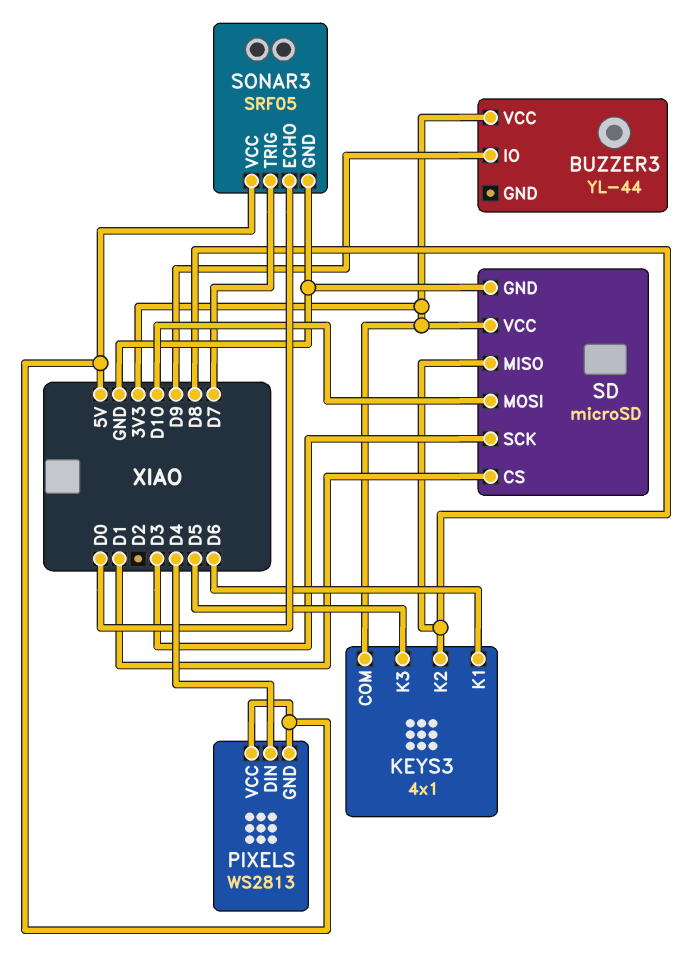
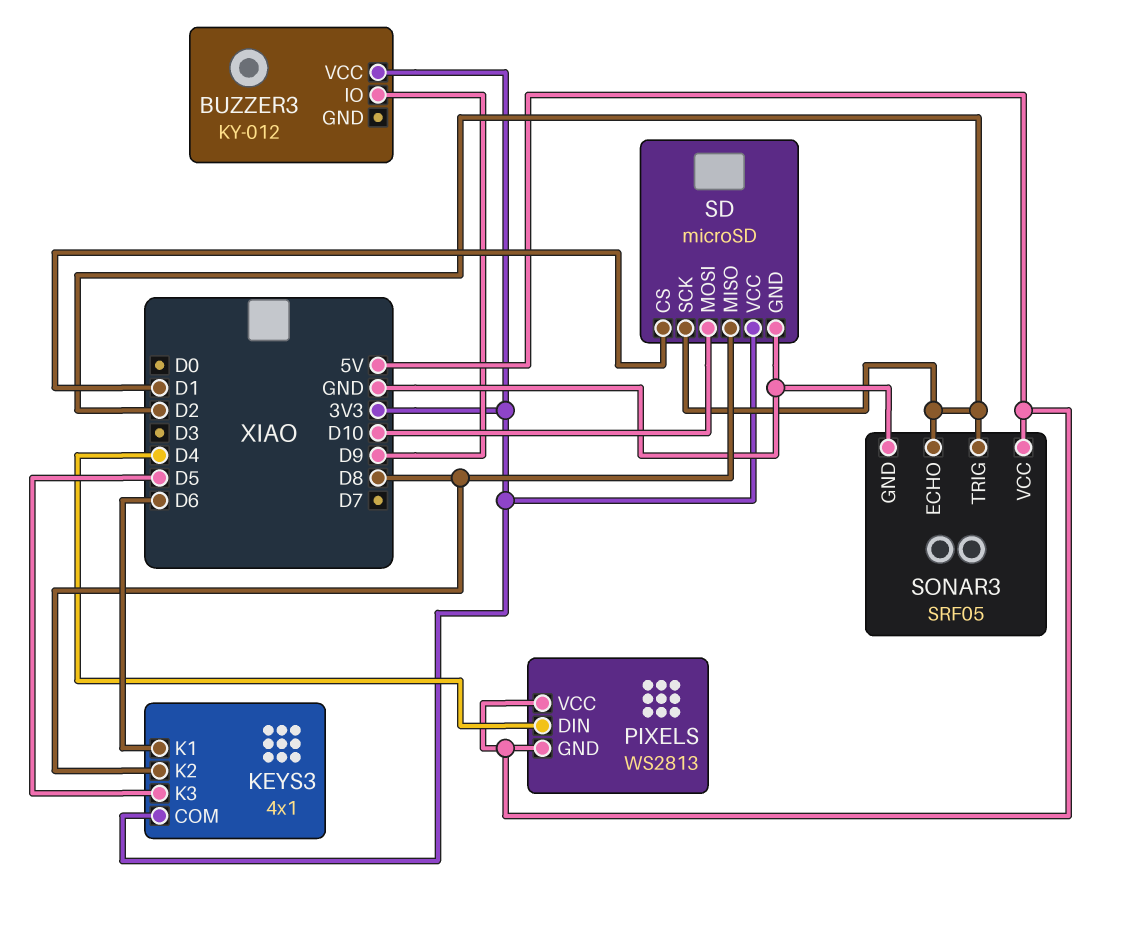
BUZZER3: YL-44 -> KY-012
SD pin SCK: D3 -> D2
SONAR3 pin ECHO: D0 -> D2
SONAR3 pin TRIG: D7 -> D2

